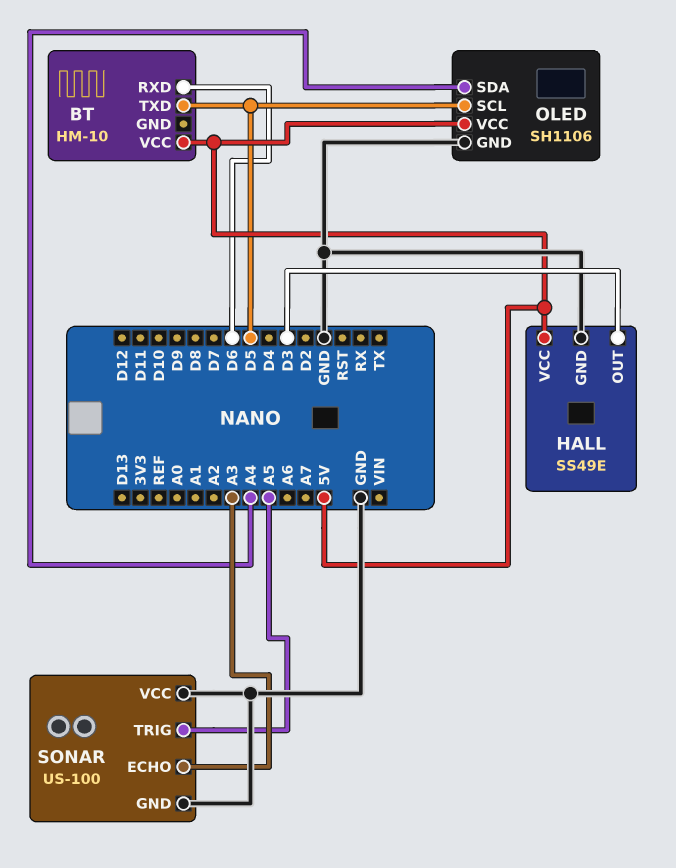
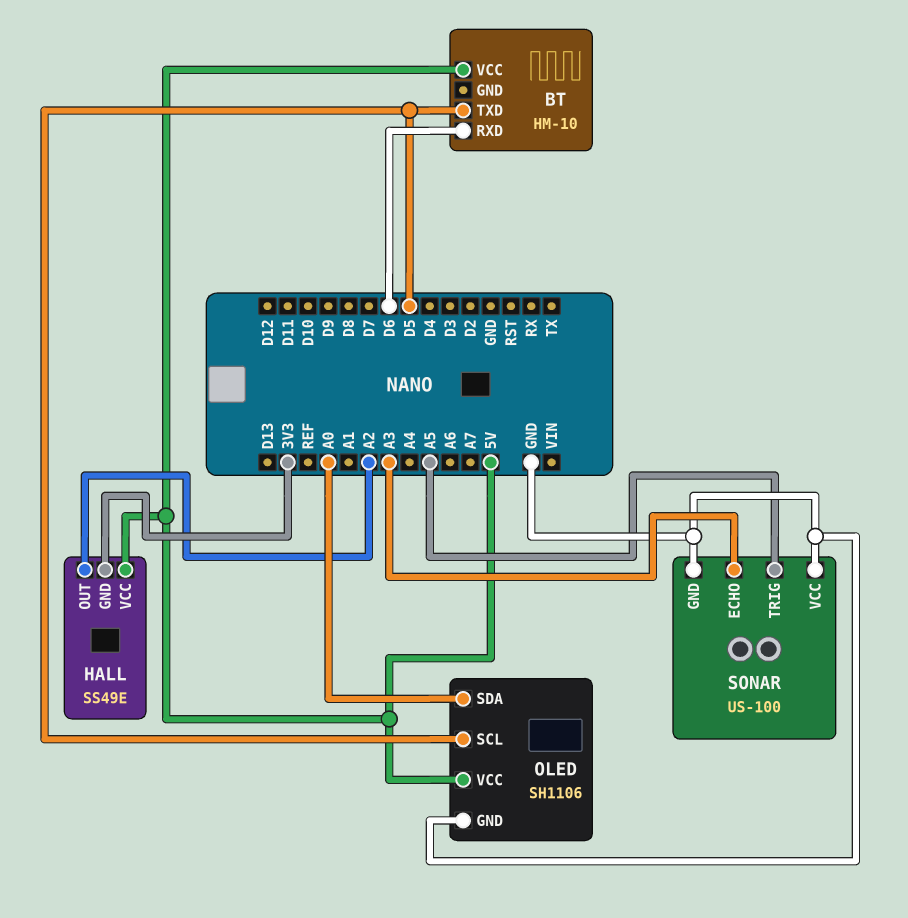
HALL pin GND: GND -> 3V3
HALL pin OUT: D3 -> A2
OLED pin SDA: A4 -> A0

